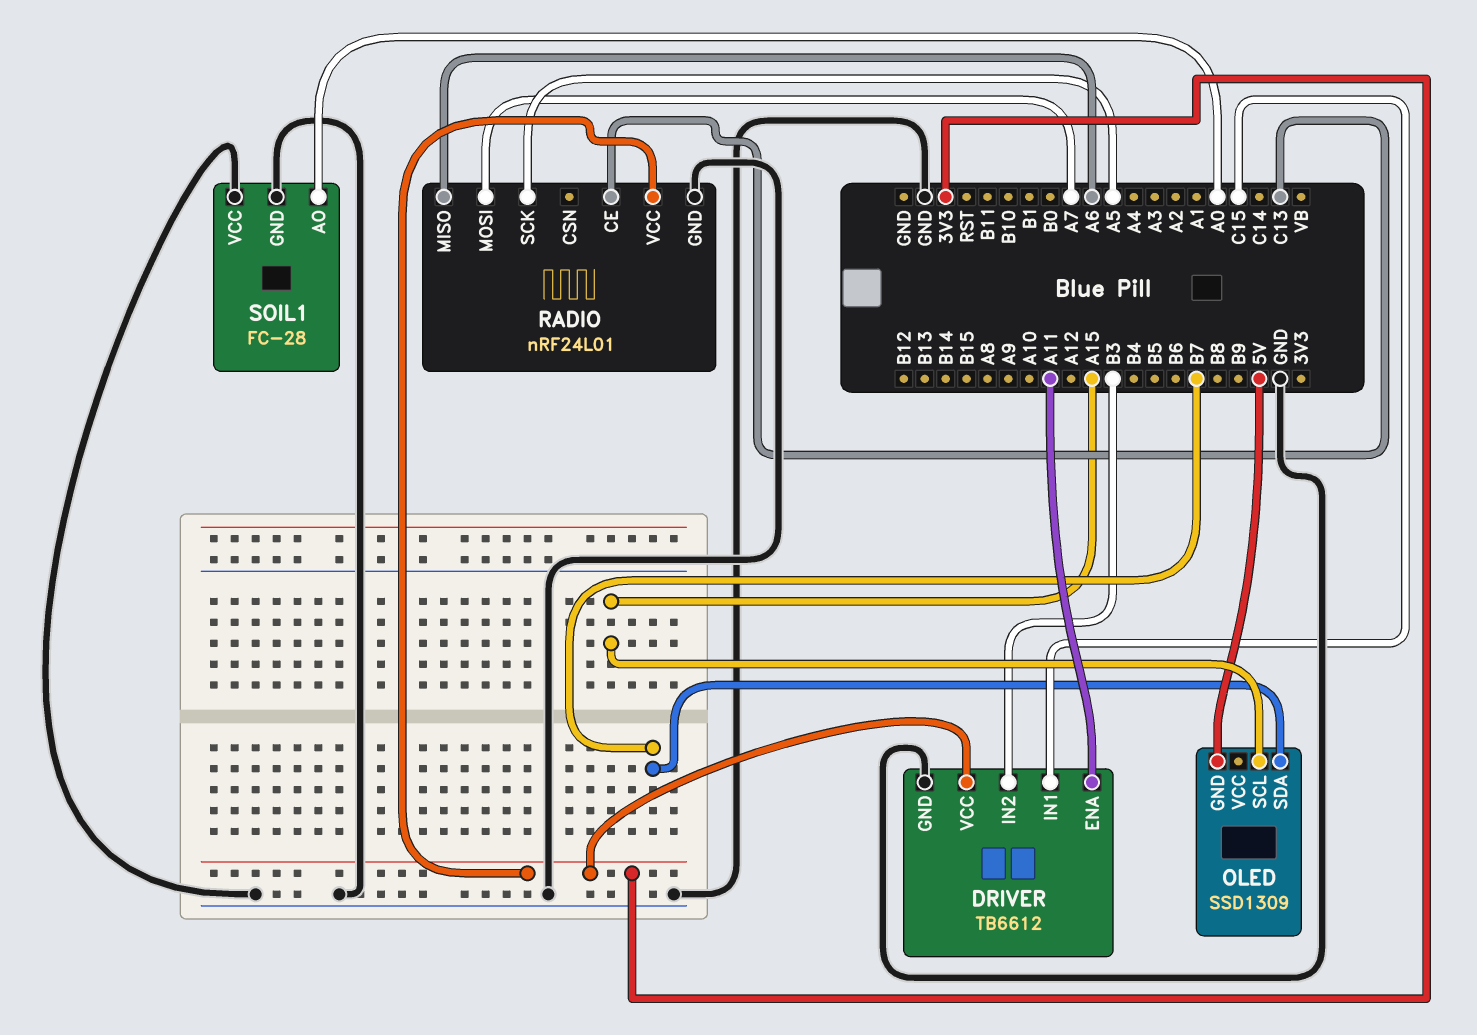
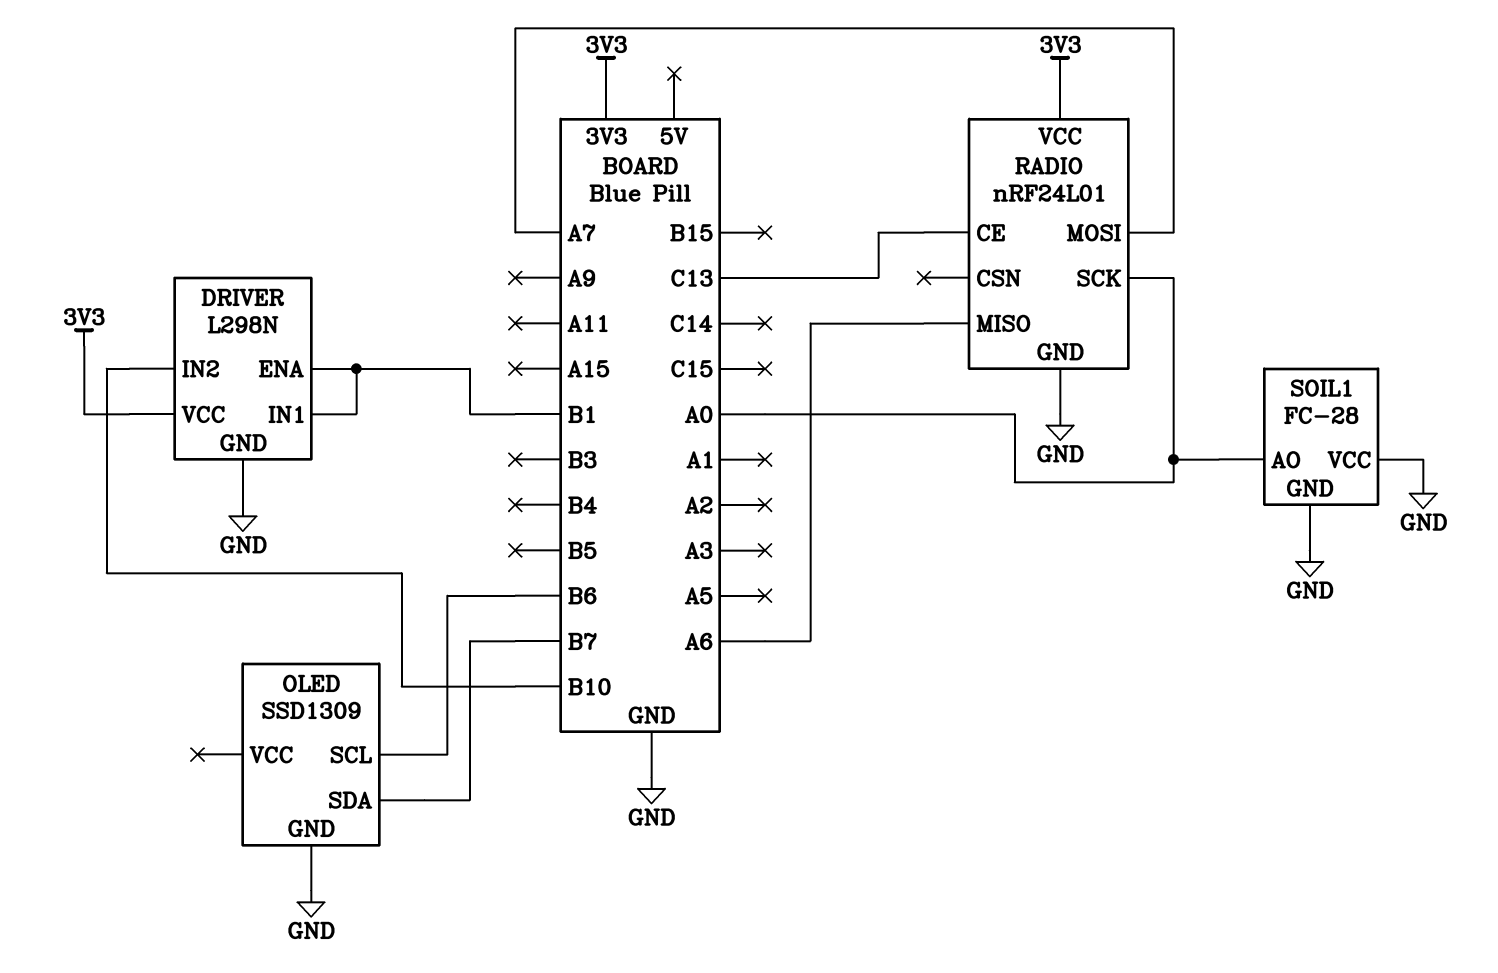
DRIVER: TB6612 -> L298N
DRIVER pin ENA: A11 -> B1
DRIVER pin IN1: C15 -> B1
DRIVER pin IN2: B3 -> B10
OLED pin GND: 5V -> GND
OLED pin SCL: A15 -> B6
RADIO pin SCK: A5 -> A0

